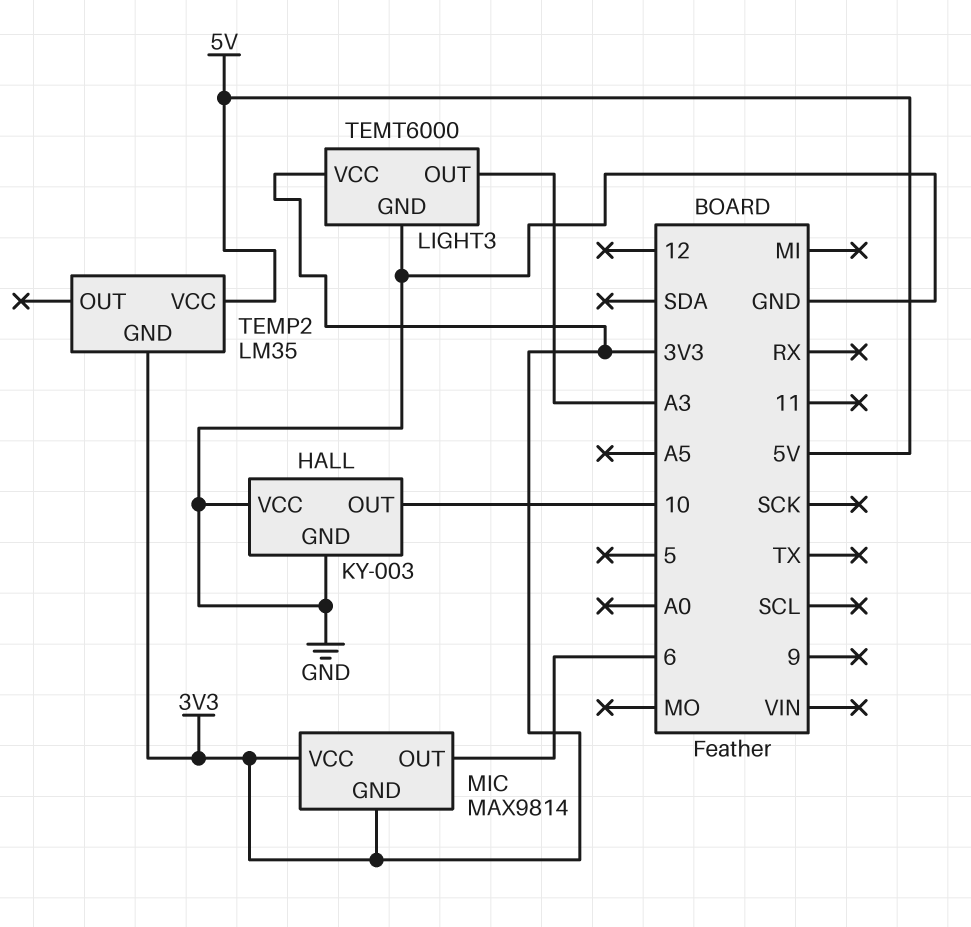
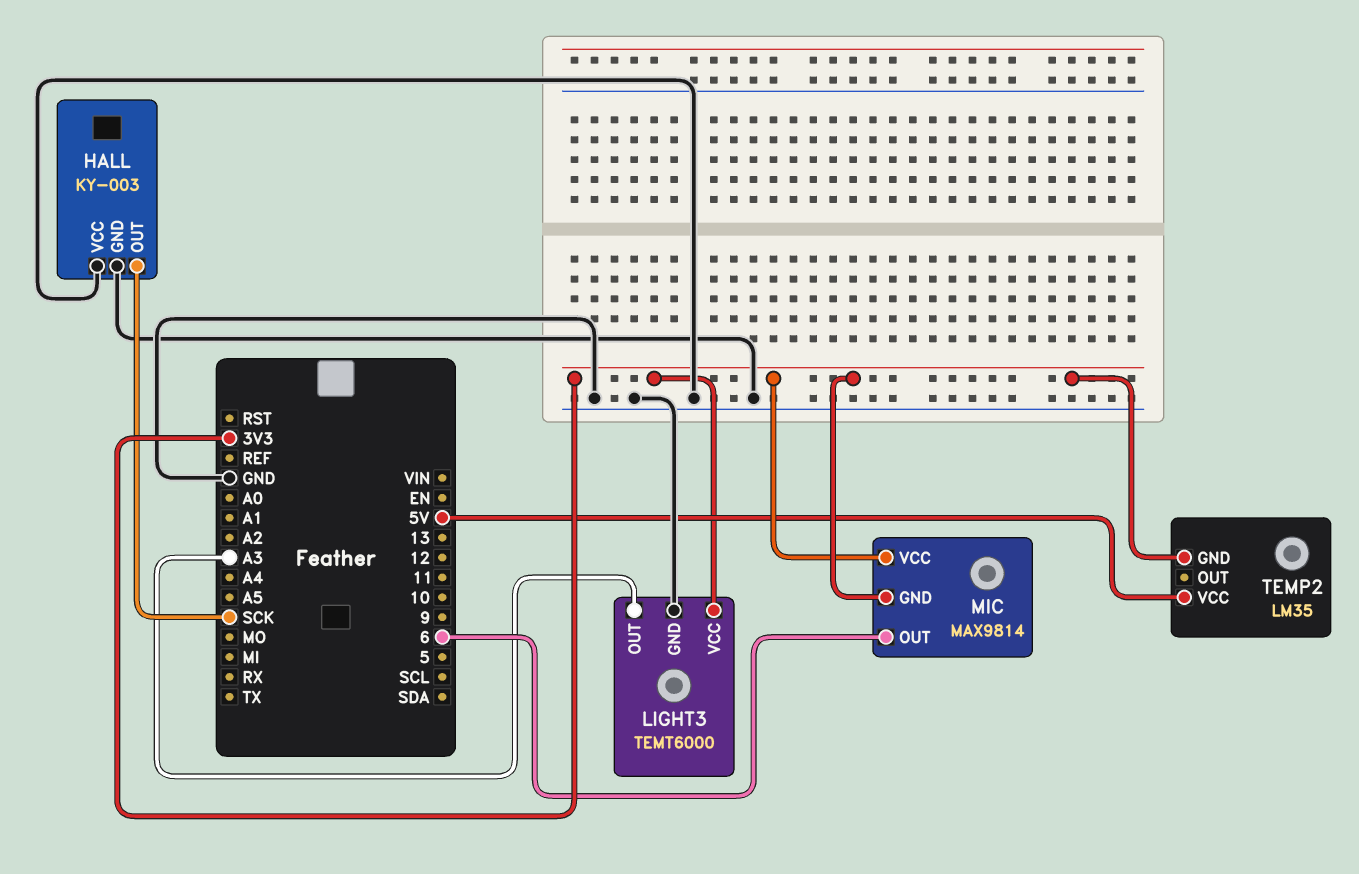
HALL pin OUT: 10 -> SCK

